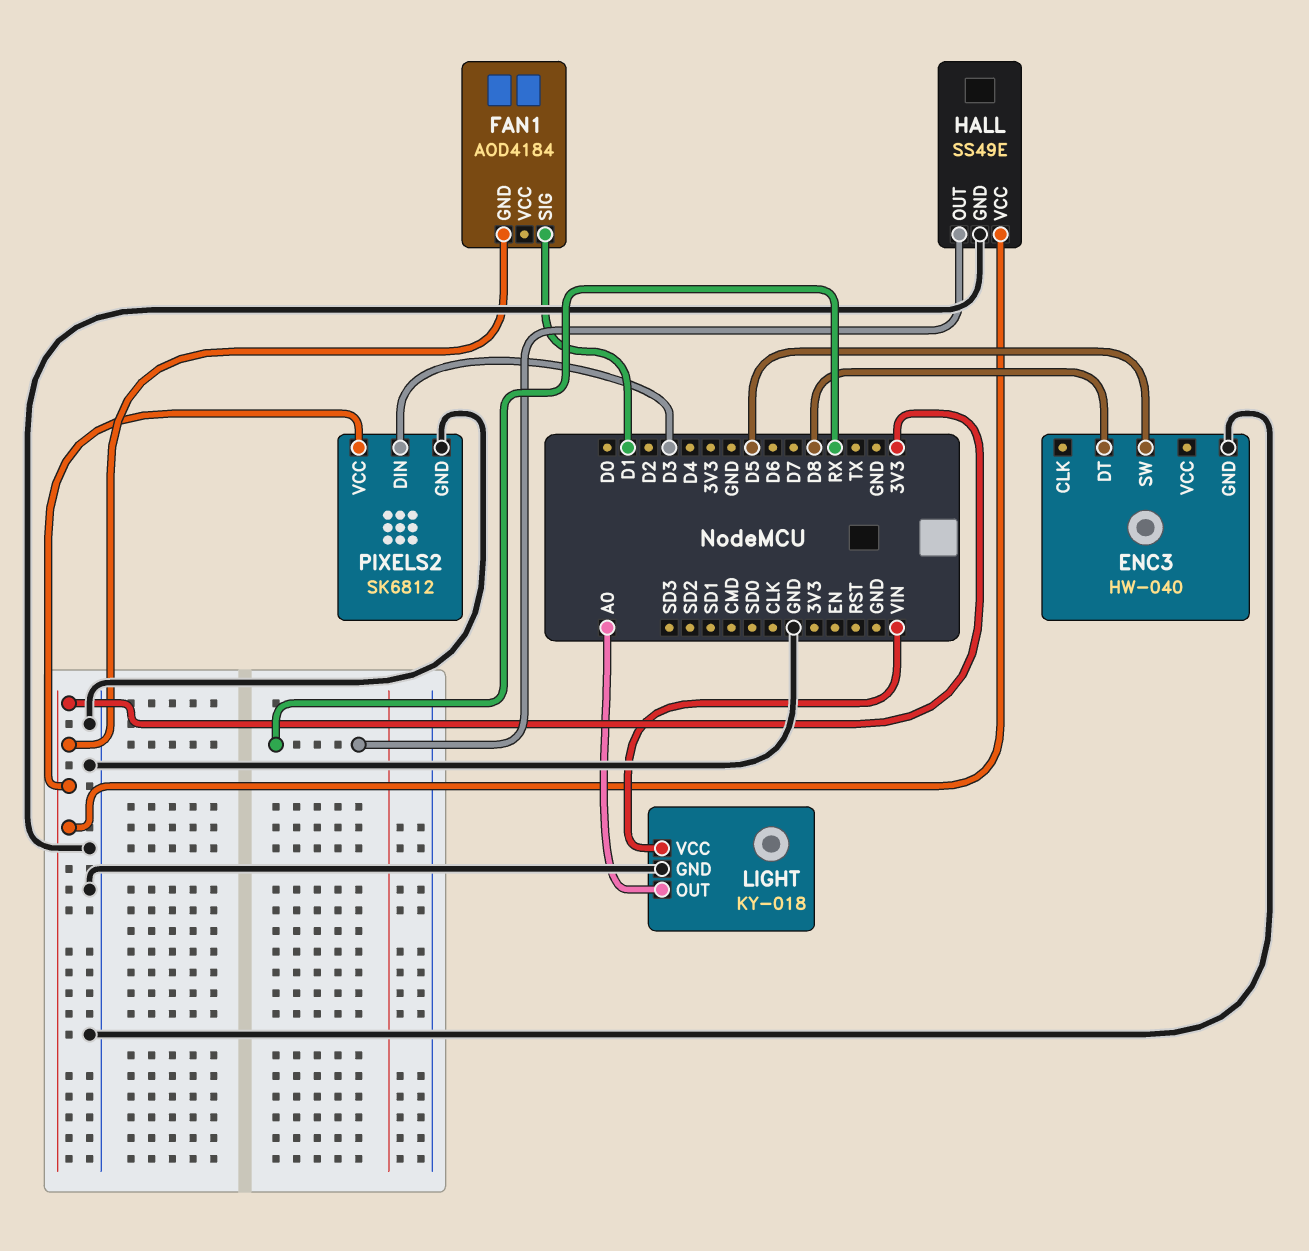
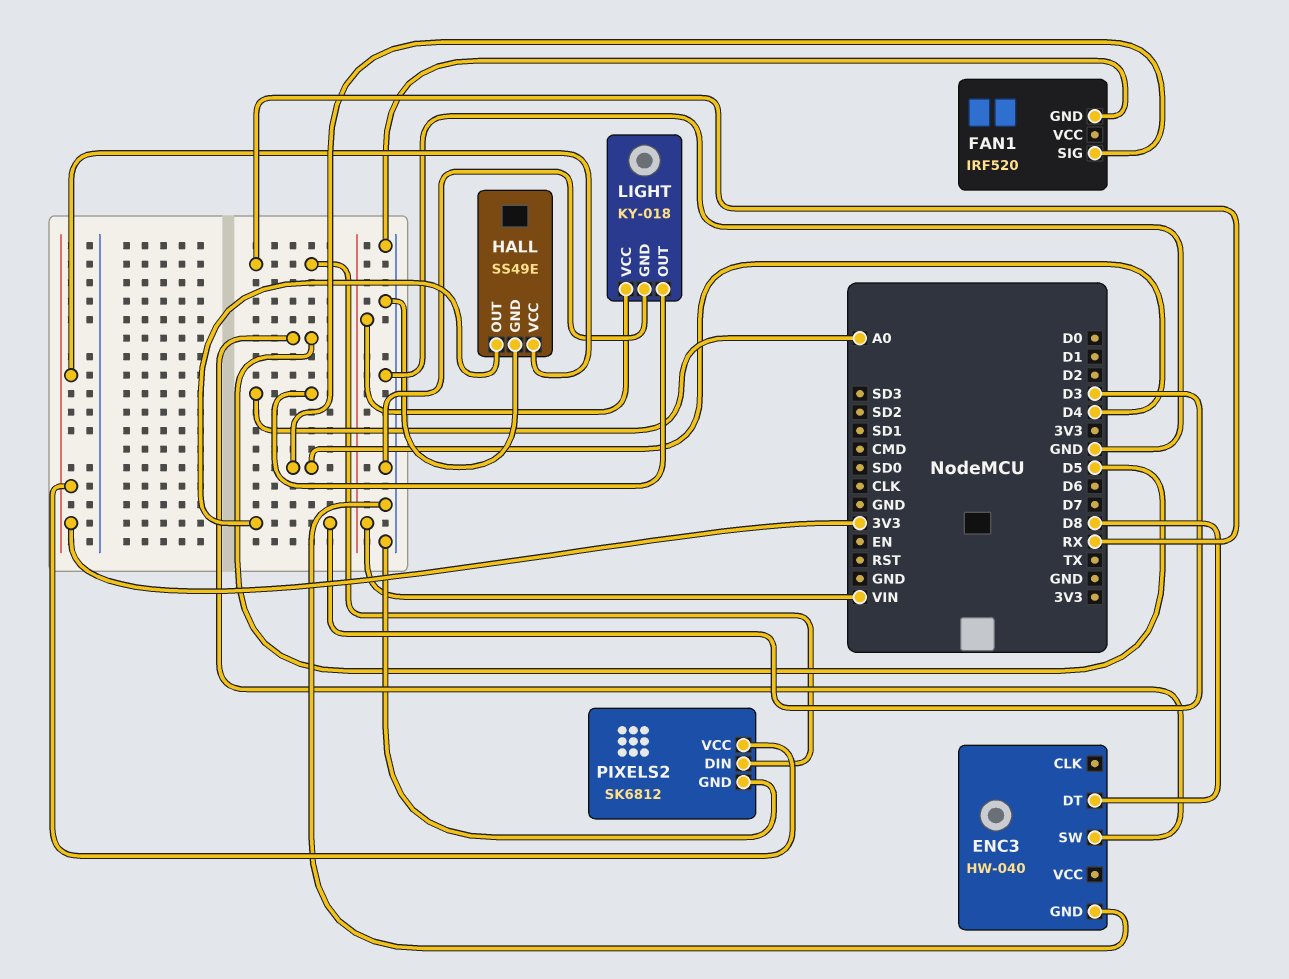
FAN1: AOD4184 -> IRF520
FAN1 pin GND: 3V3 -> GND
FAN1 pin SIG: D1 -> D4
HALL pin OUT: RX -> D3
PIXELS2 pin DIN: D3 -> RX

